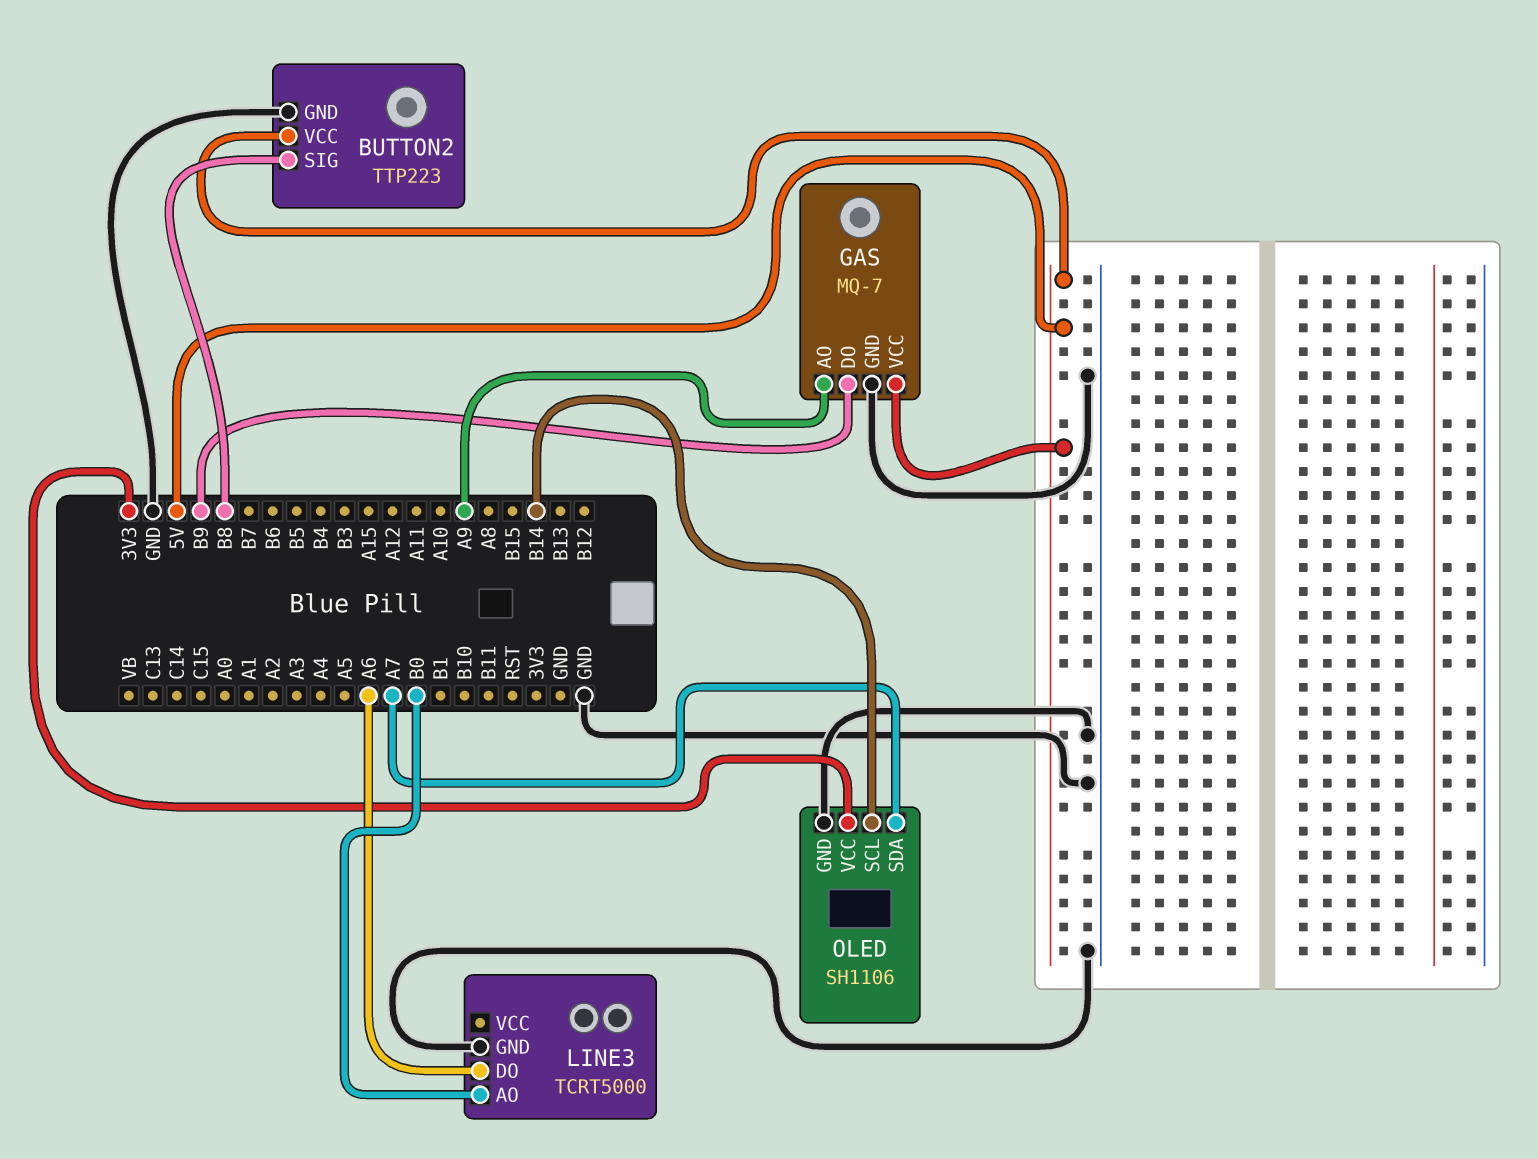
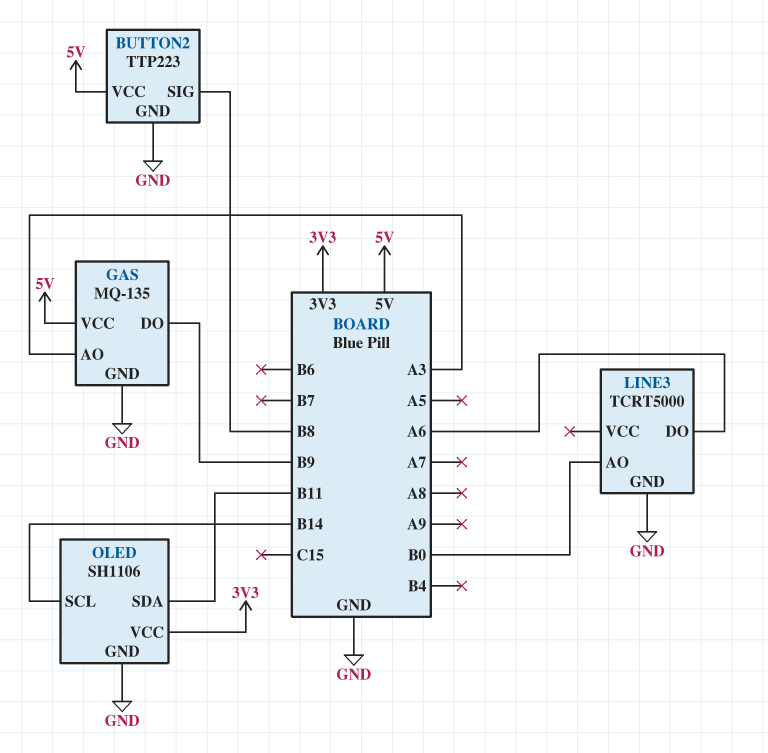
GAS: MQ-7 -> MQ-135
GAS pin AO: A9 -> A3
OLED pin SDA: A7 -> B11

